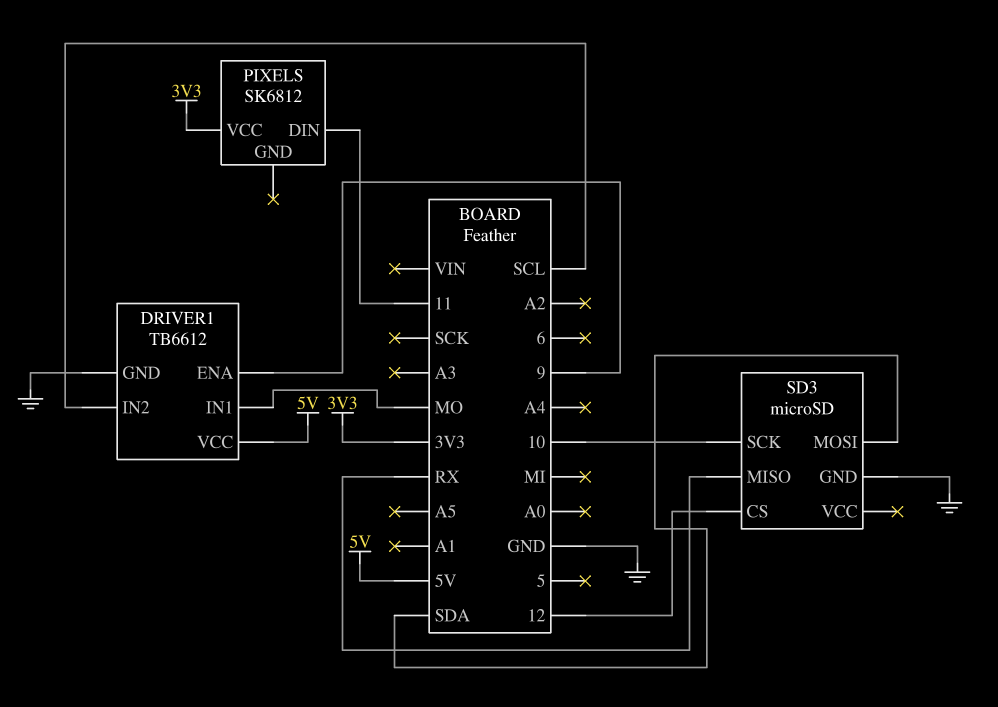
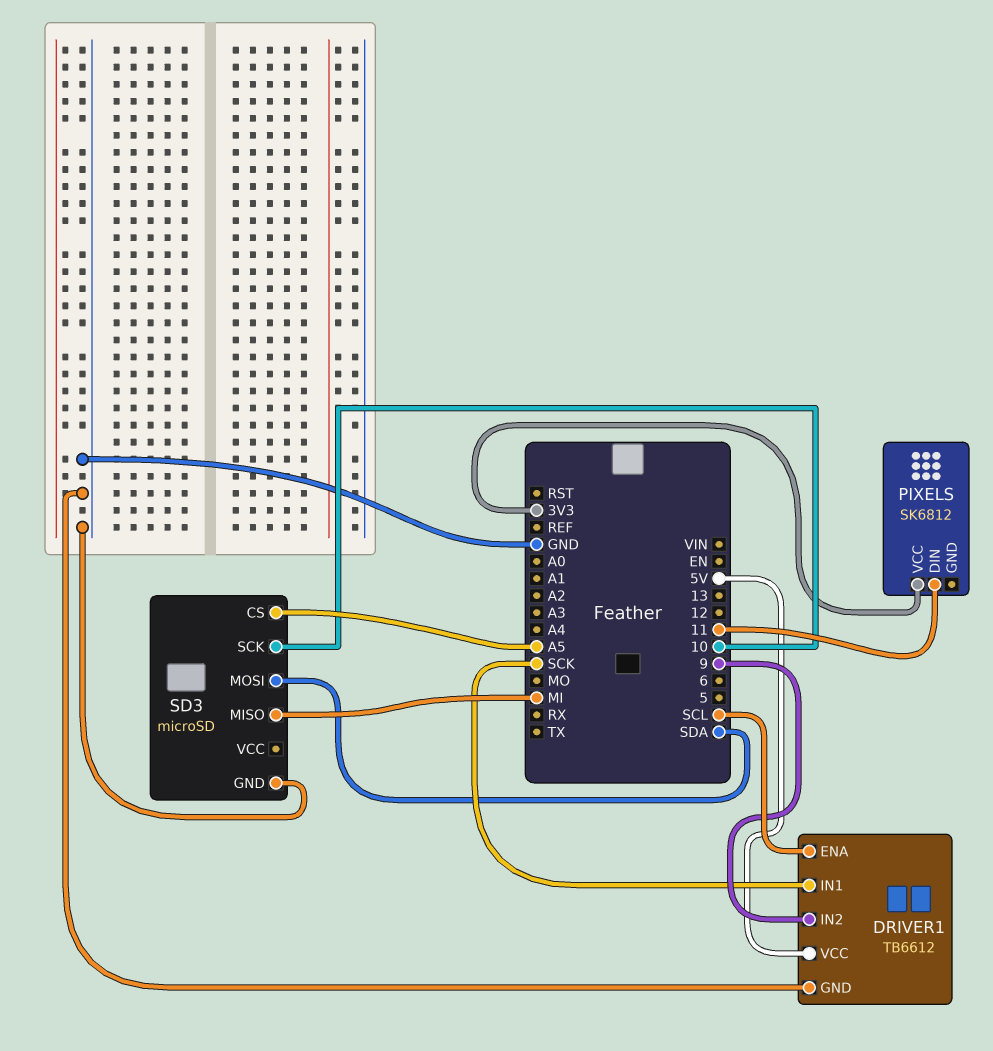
DRIVER1 pin ENA: 9 -> SCL
DRIVER1 pin IN1: MO -> SCK
DRIVER1 pin IN2: SCL -> 9
SD3 pin CS: 12 -> A5
SD3 pin MISO: RX -> MI

